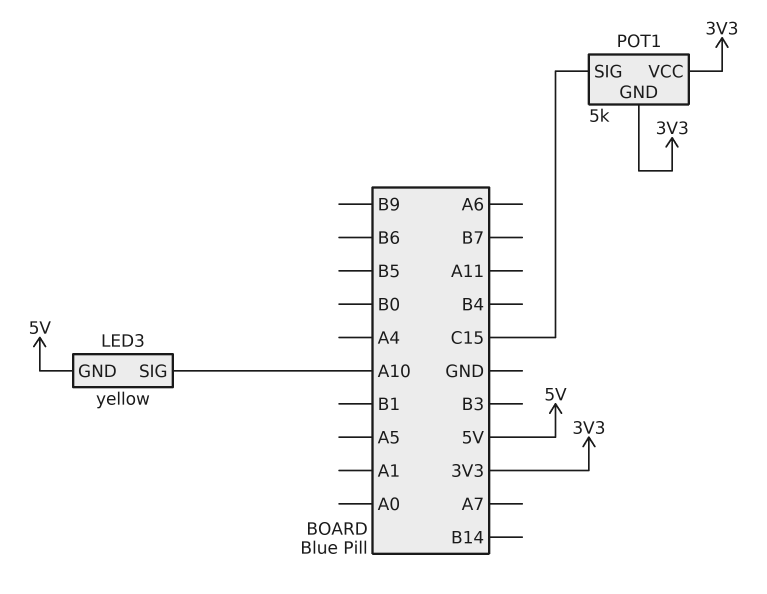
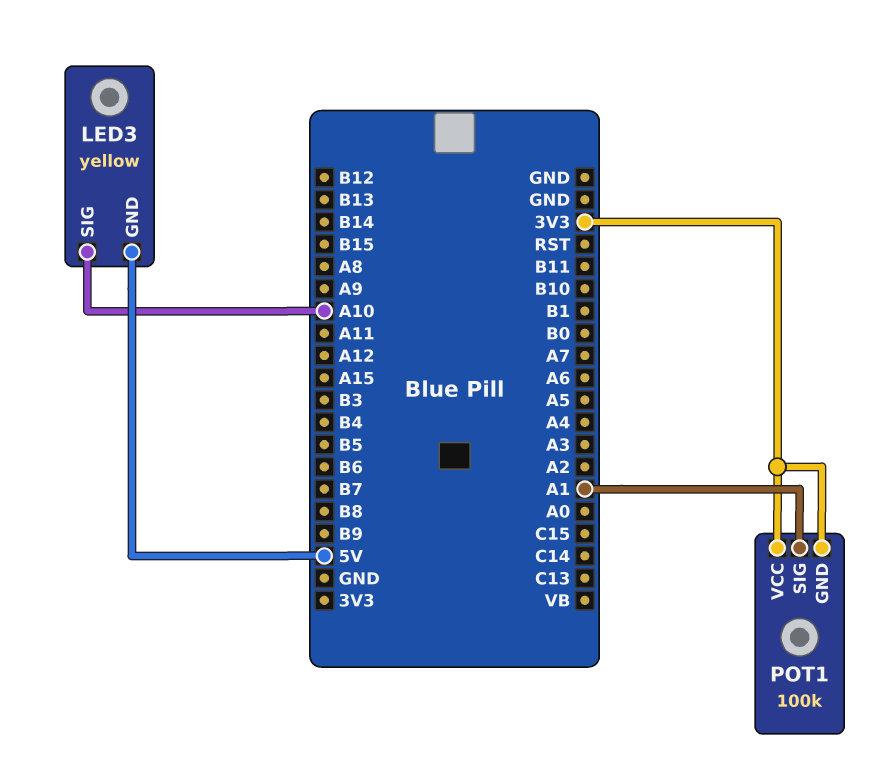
POT1: 5k -> 100k
POT1 pin SIG: C15 -> A1

